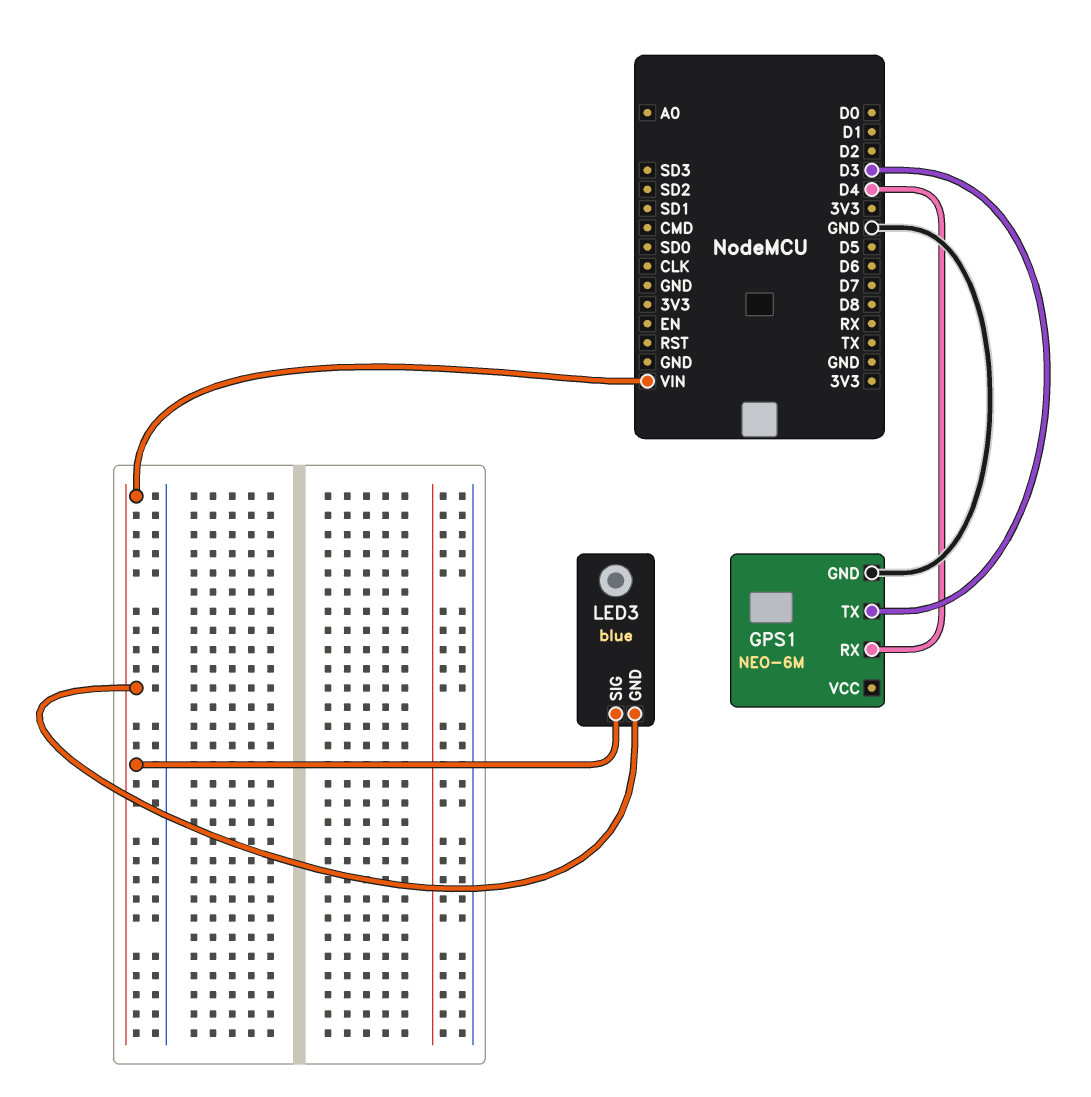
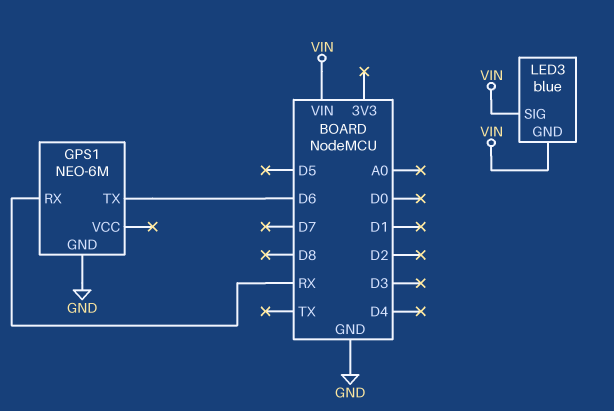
GPS1 pin RX: D4 -> RX
GPS1 pin TX: D3 -> D6

